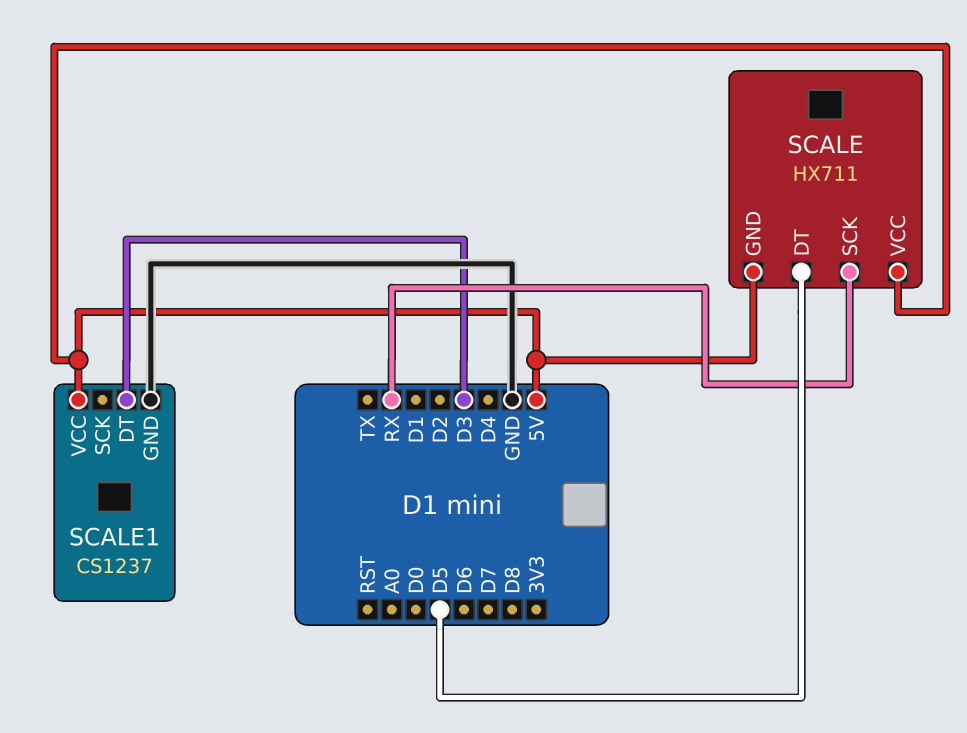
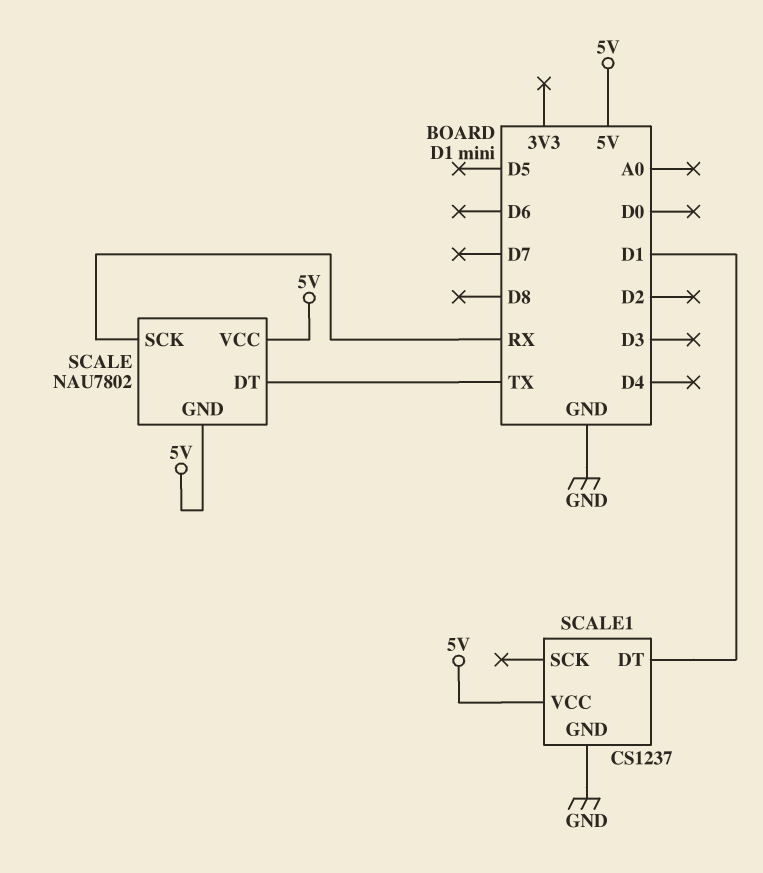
SCALE: HX711 -> NAU7802
SCALE pin DT: D5 -> TX
SCALE1 pin DT: D3 -> D1

